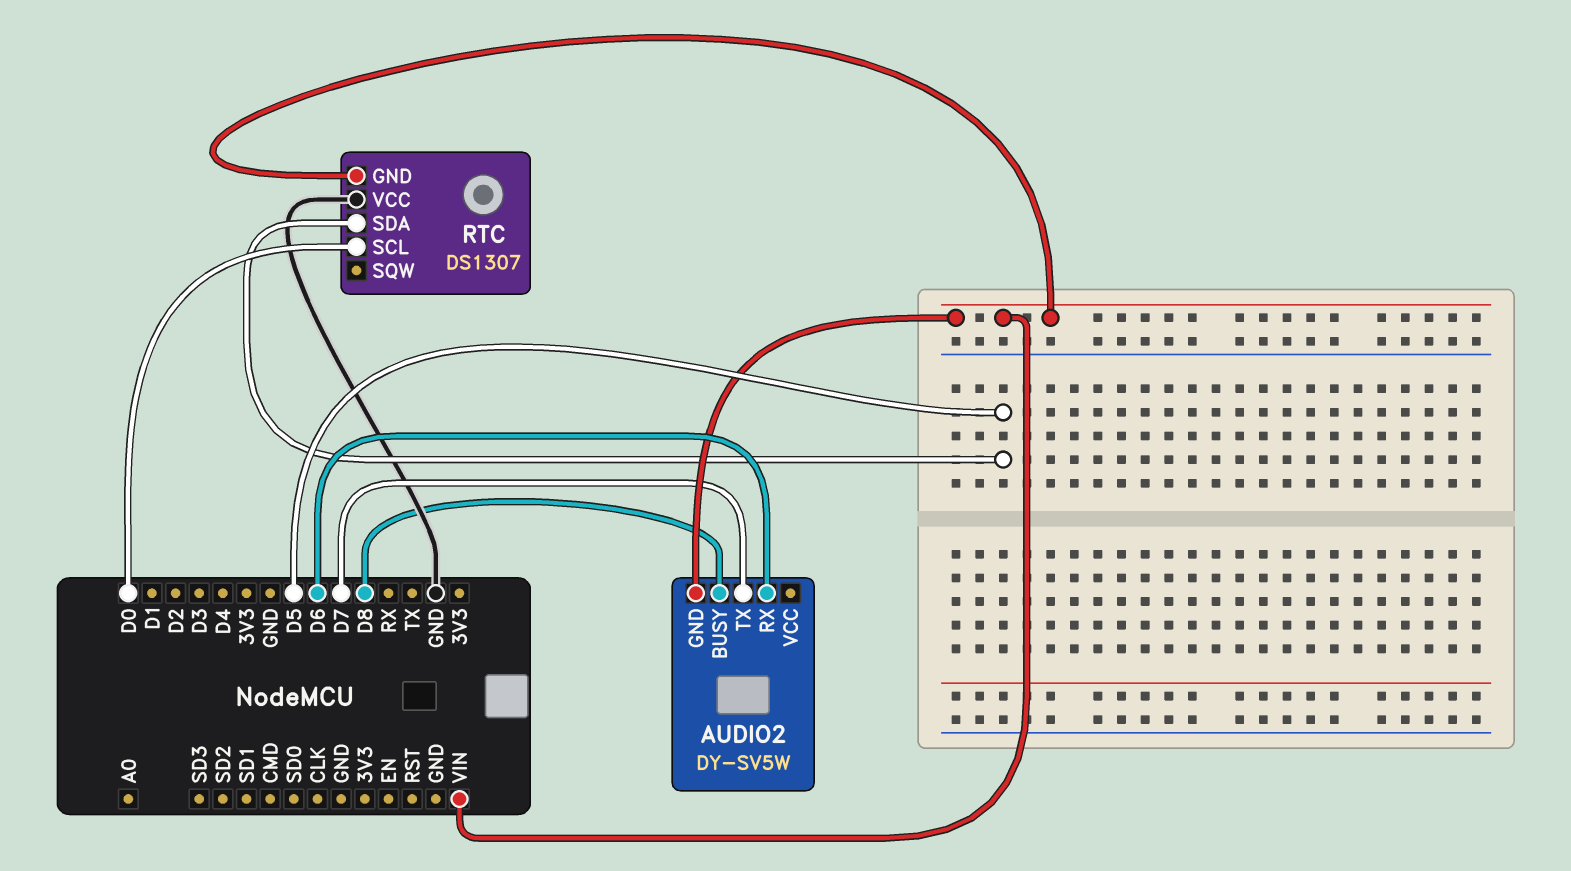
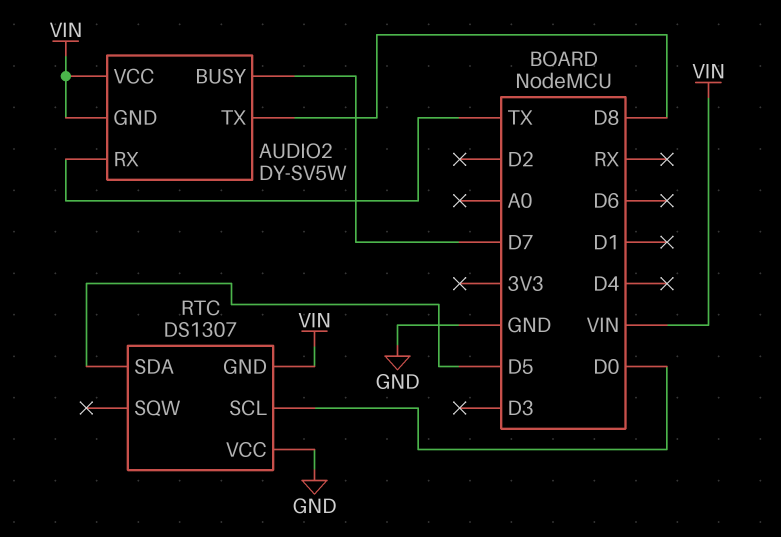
AUDIO2 pin BUSY: D8 -> D7
AUDIO2 pin RX: D6 -> TX
AUDIO2 pin TX: D7 -> D8
AUDIO2 pin VCC: none -> VIN

